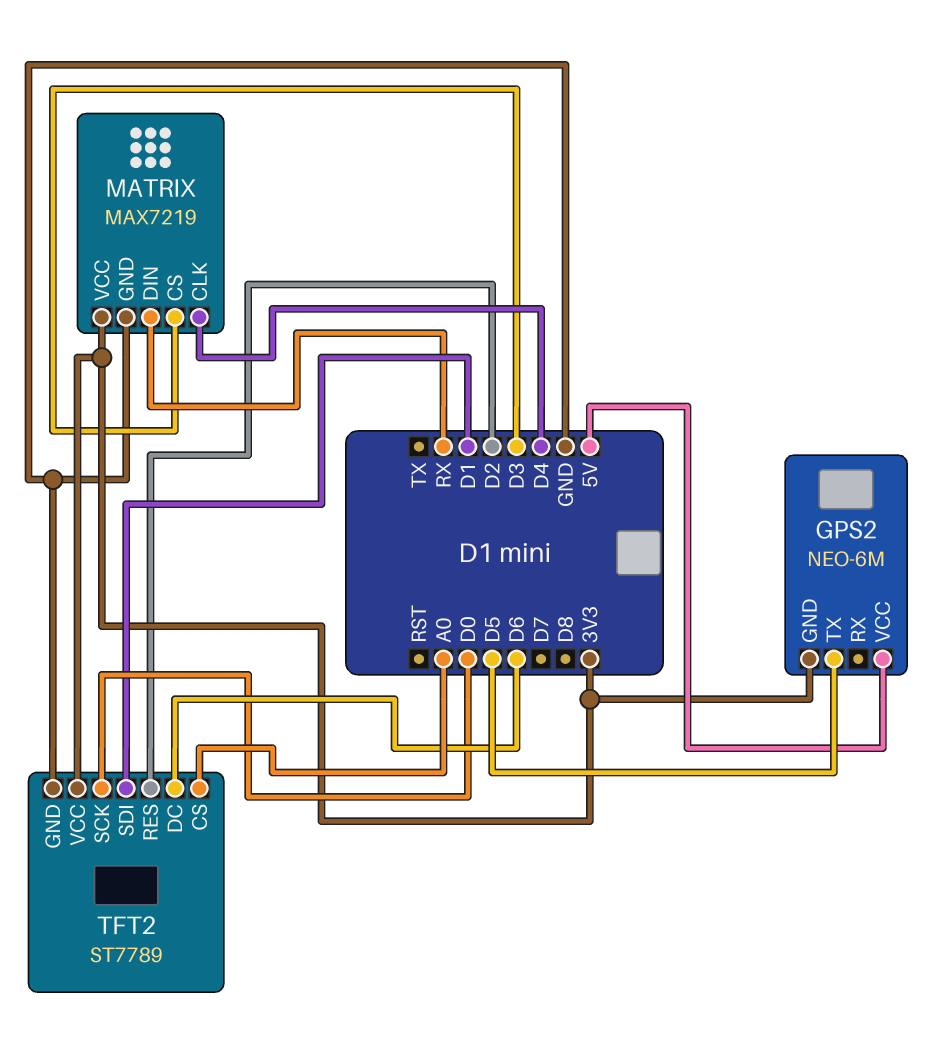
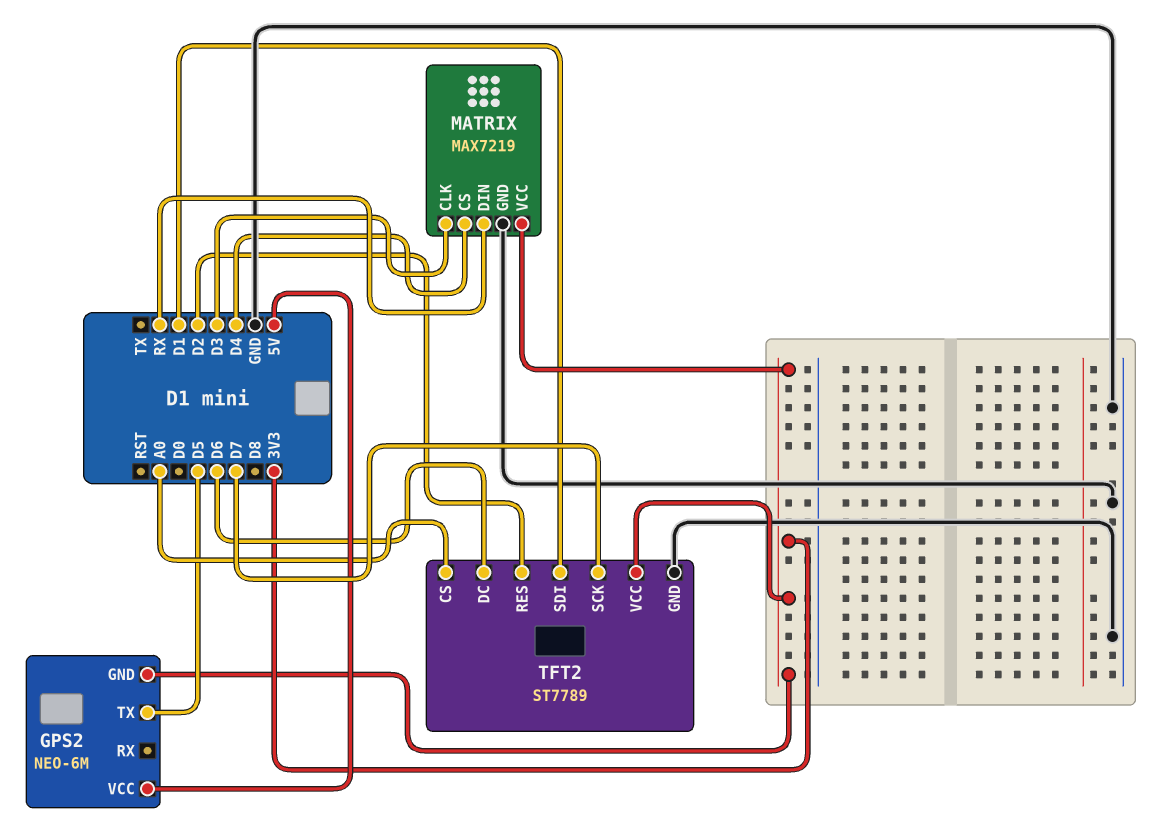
MATRIX pin CLK: D4 -> D3
MATRIX pin CS: D3 -> D4
TFT2 pin SCK: D0 -> D7

